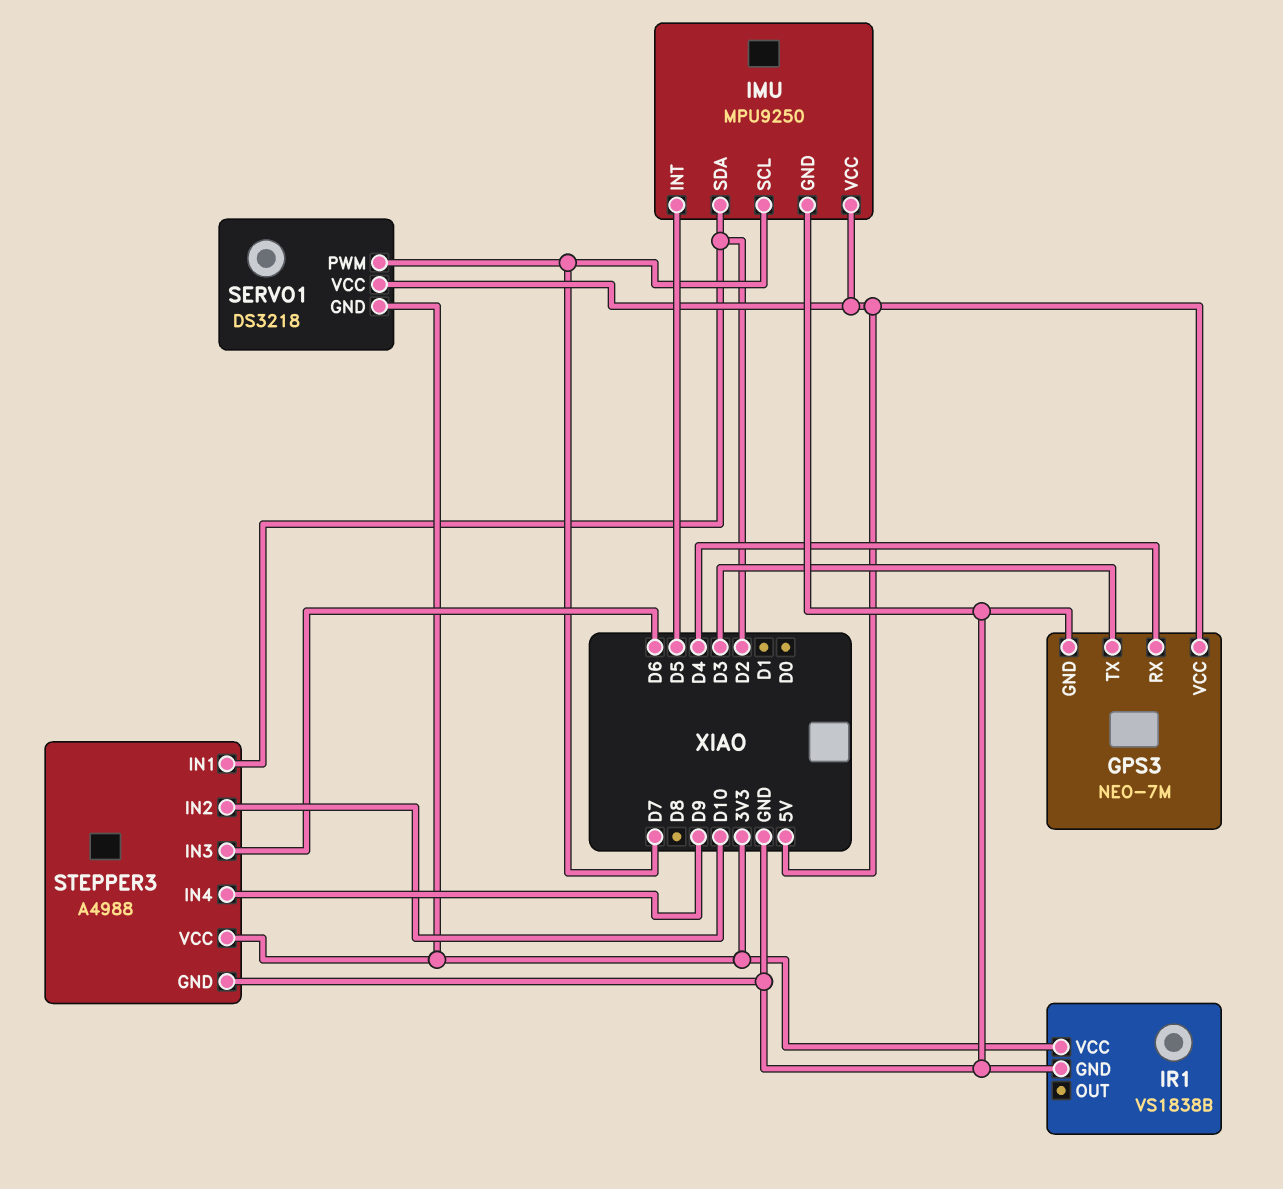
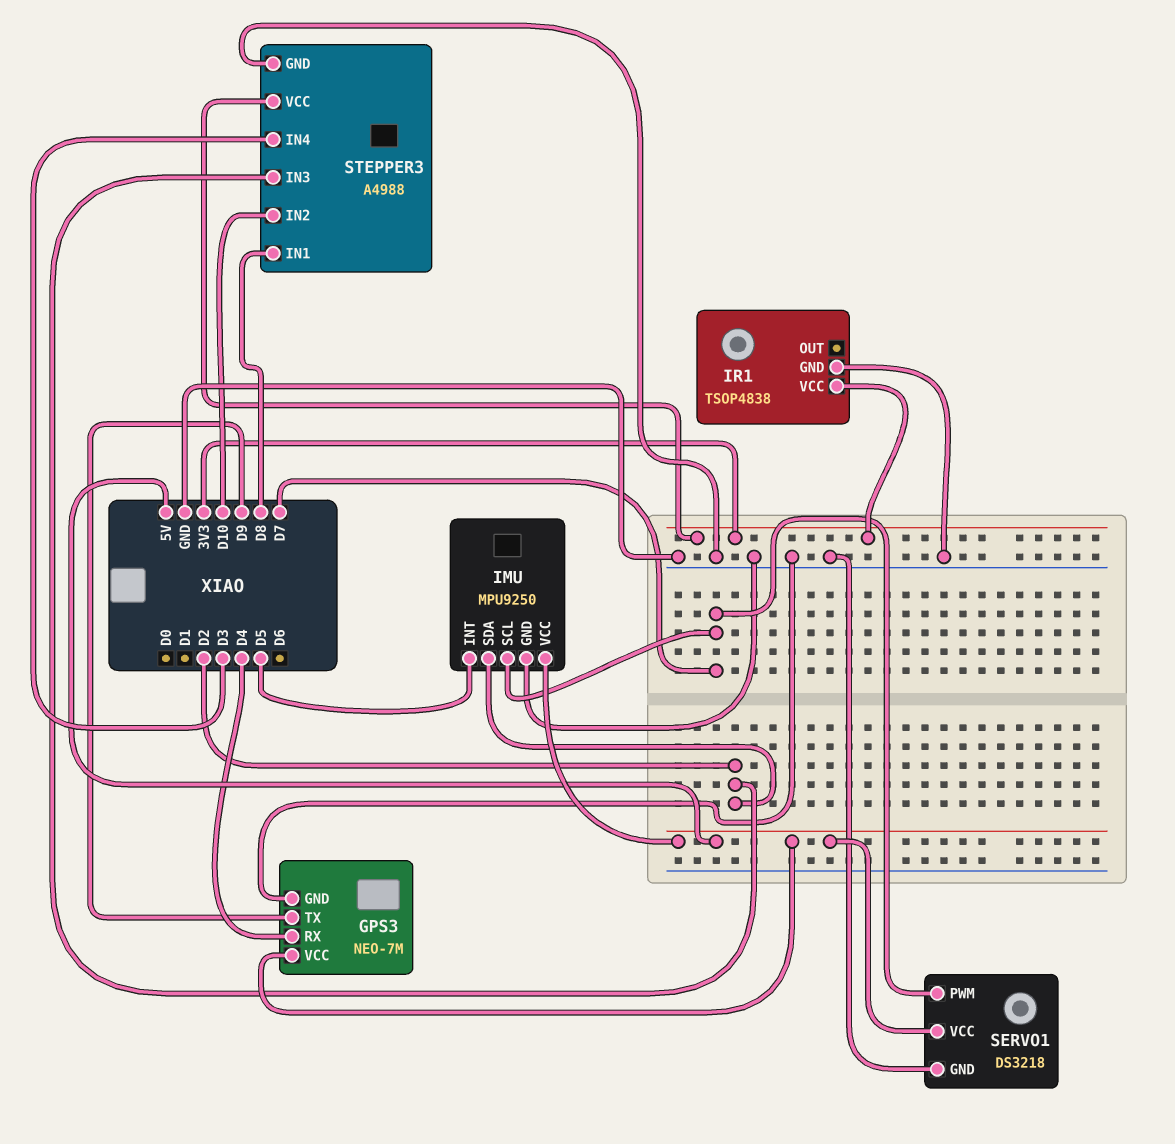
GPS3 pin TX: D3 -> D9
IR1: VS1838B -> TSOP4838
SERVO1 pin GND: 3V3 -> GND
STEPPER3 pin IN1: D2 -> D8
STEPPER3 pin IN3: D6 -> D2
STEPPER3 pin IN4: D9 -> D3

